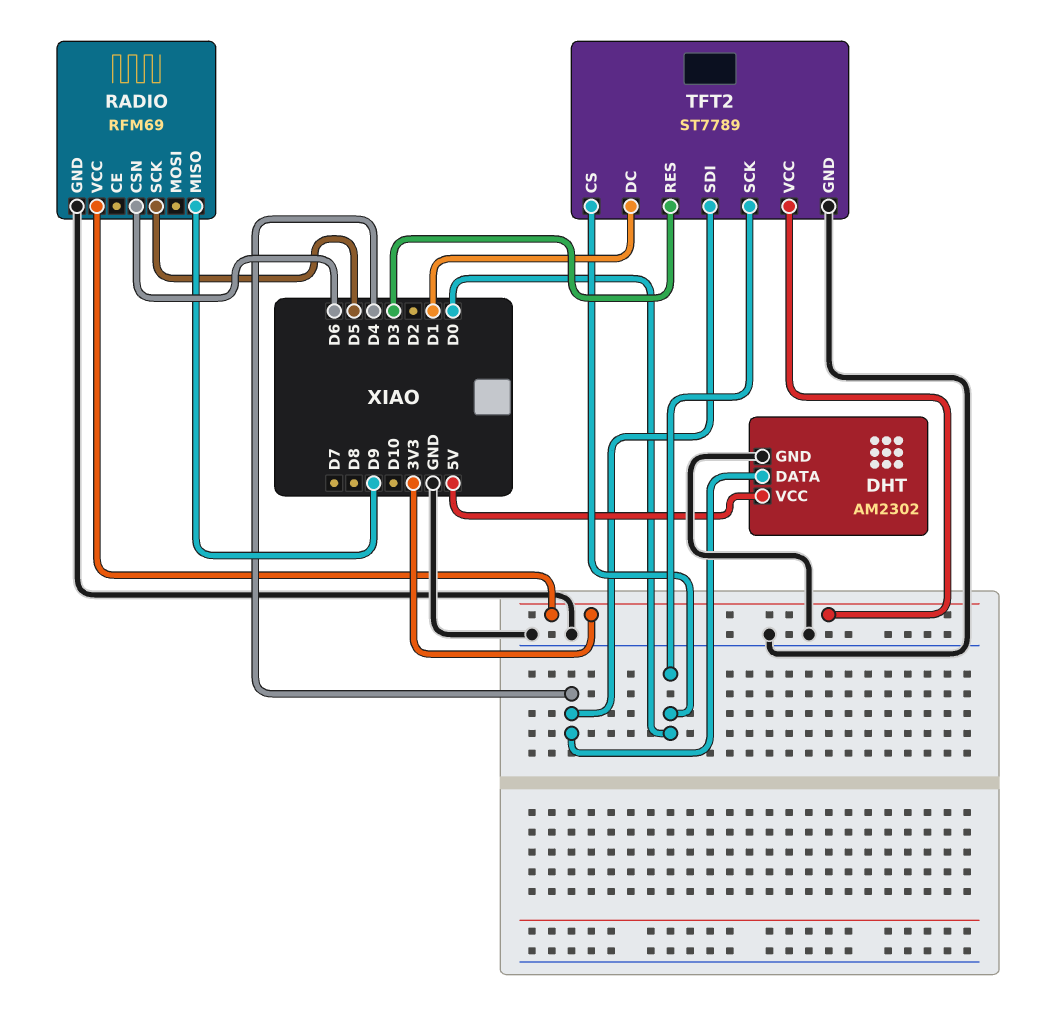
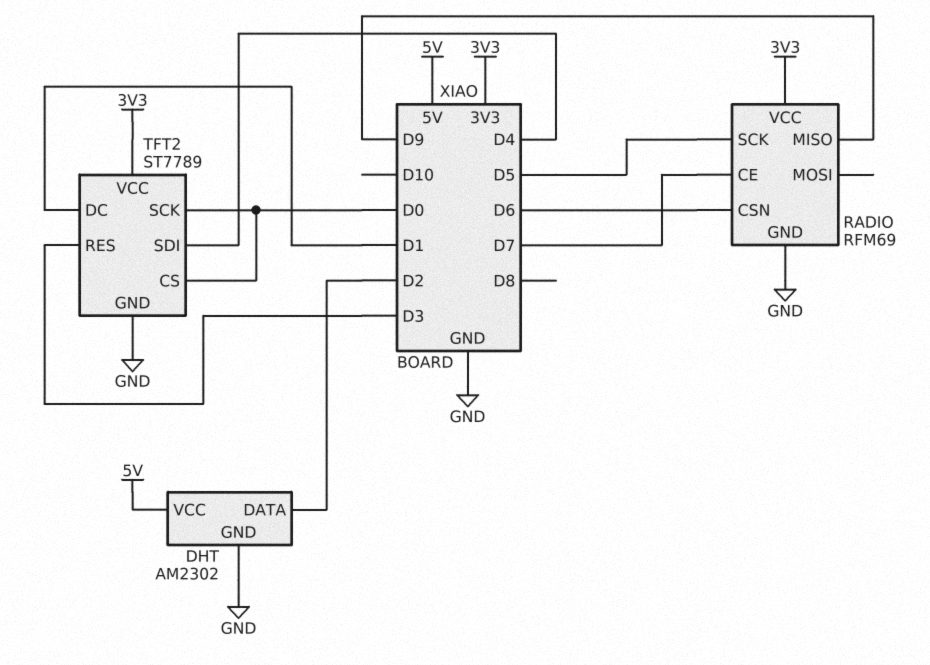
DHT pin DATA: D4 -> D2
RADIO pin CE: none -> D7

